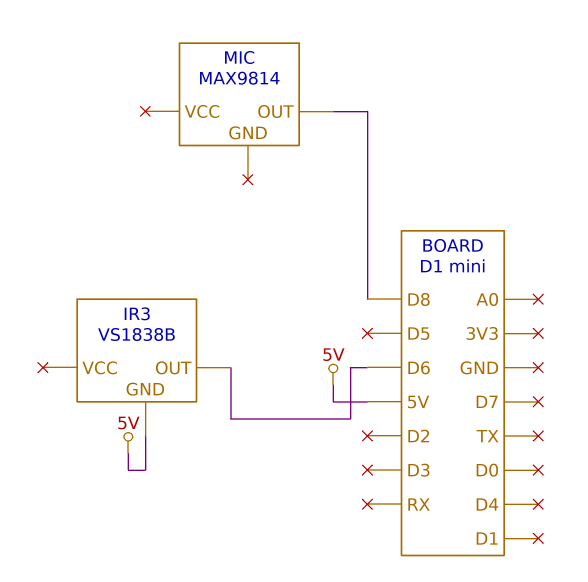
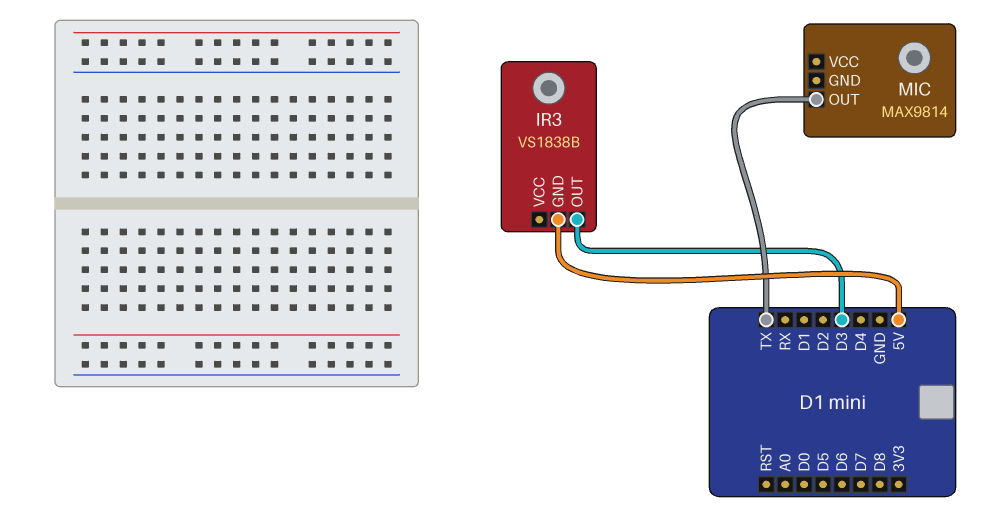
IR3 pin OUT: D6 -> D3
MIC pin OUT: D8 -> TX

